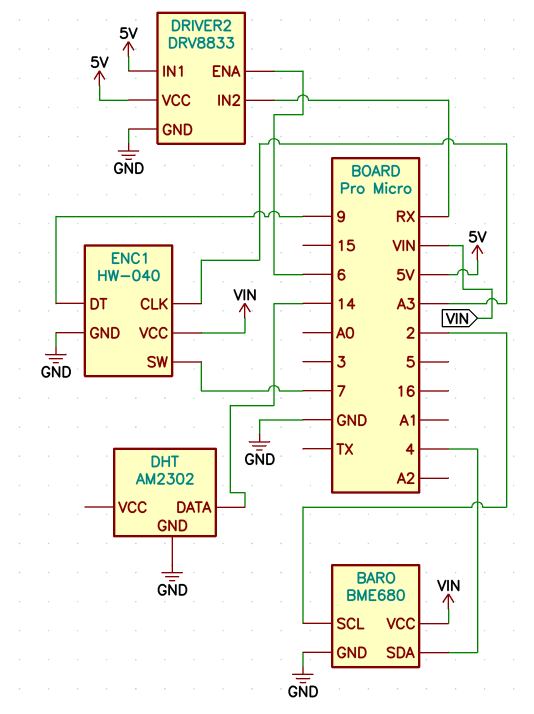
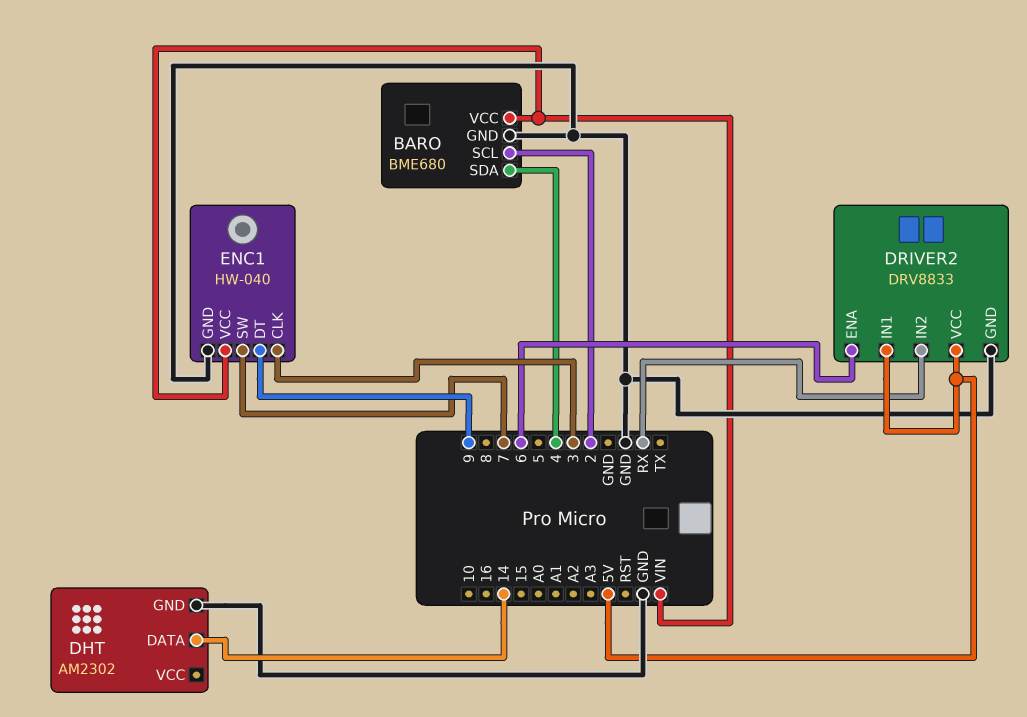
ENC1 pin CLK: A3 -> 3

